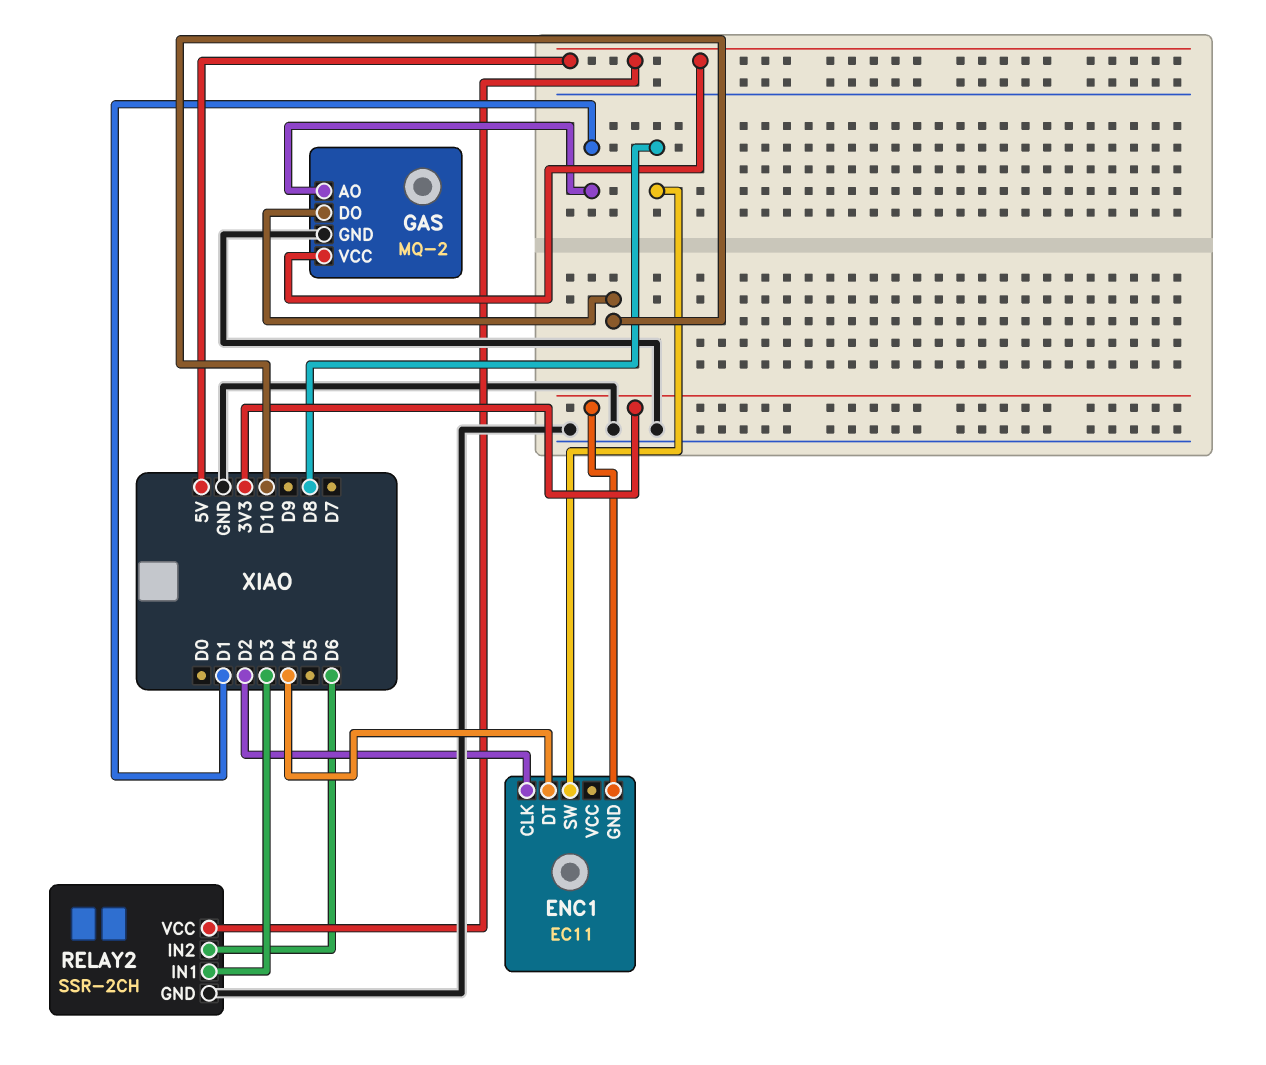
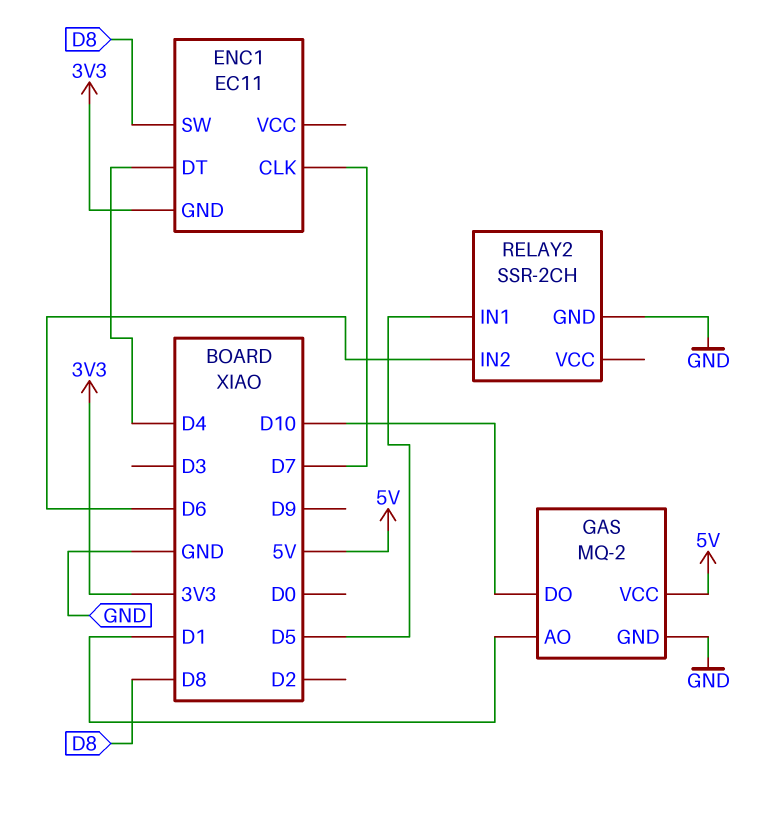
ENC1 pin CLK: D2 -> D7
RELAY2 pin IN1: D3 -> D5
RELAY2 pin VCC: 5V -> none

